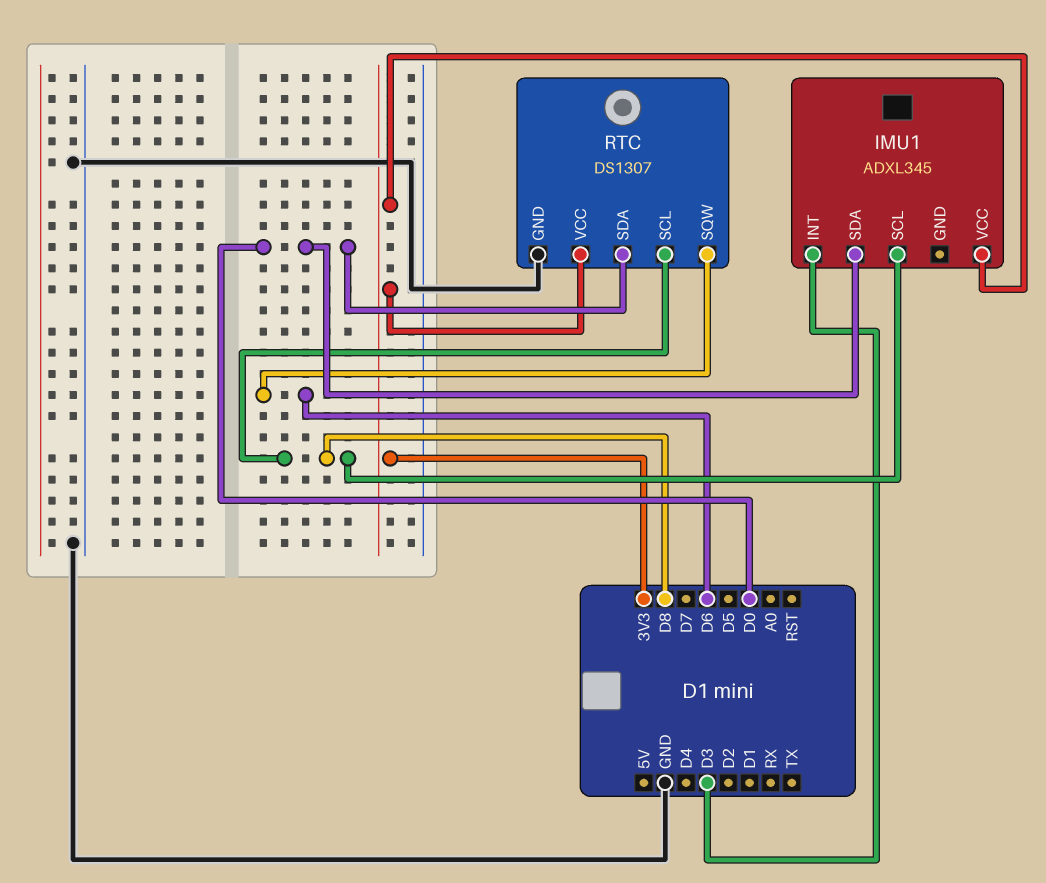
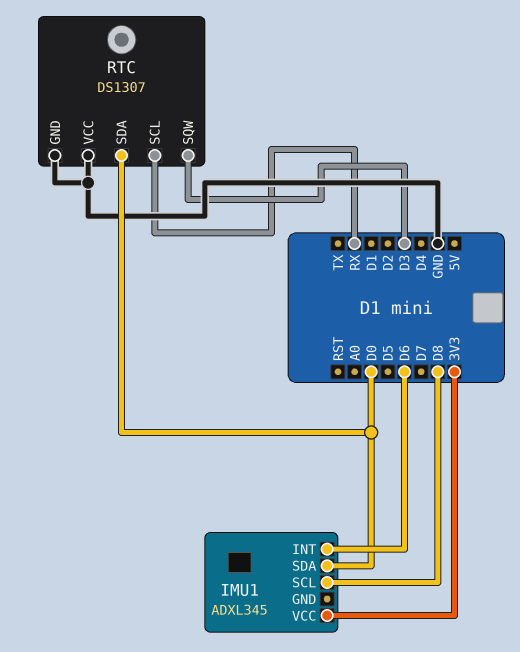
IMU1 pin INT: D3 -> D6
RTC pin SCL: D8 -> RX
RTC pin SQW: D6 -> D3
RTC pin VCC: 3V3 -> GND

